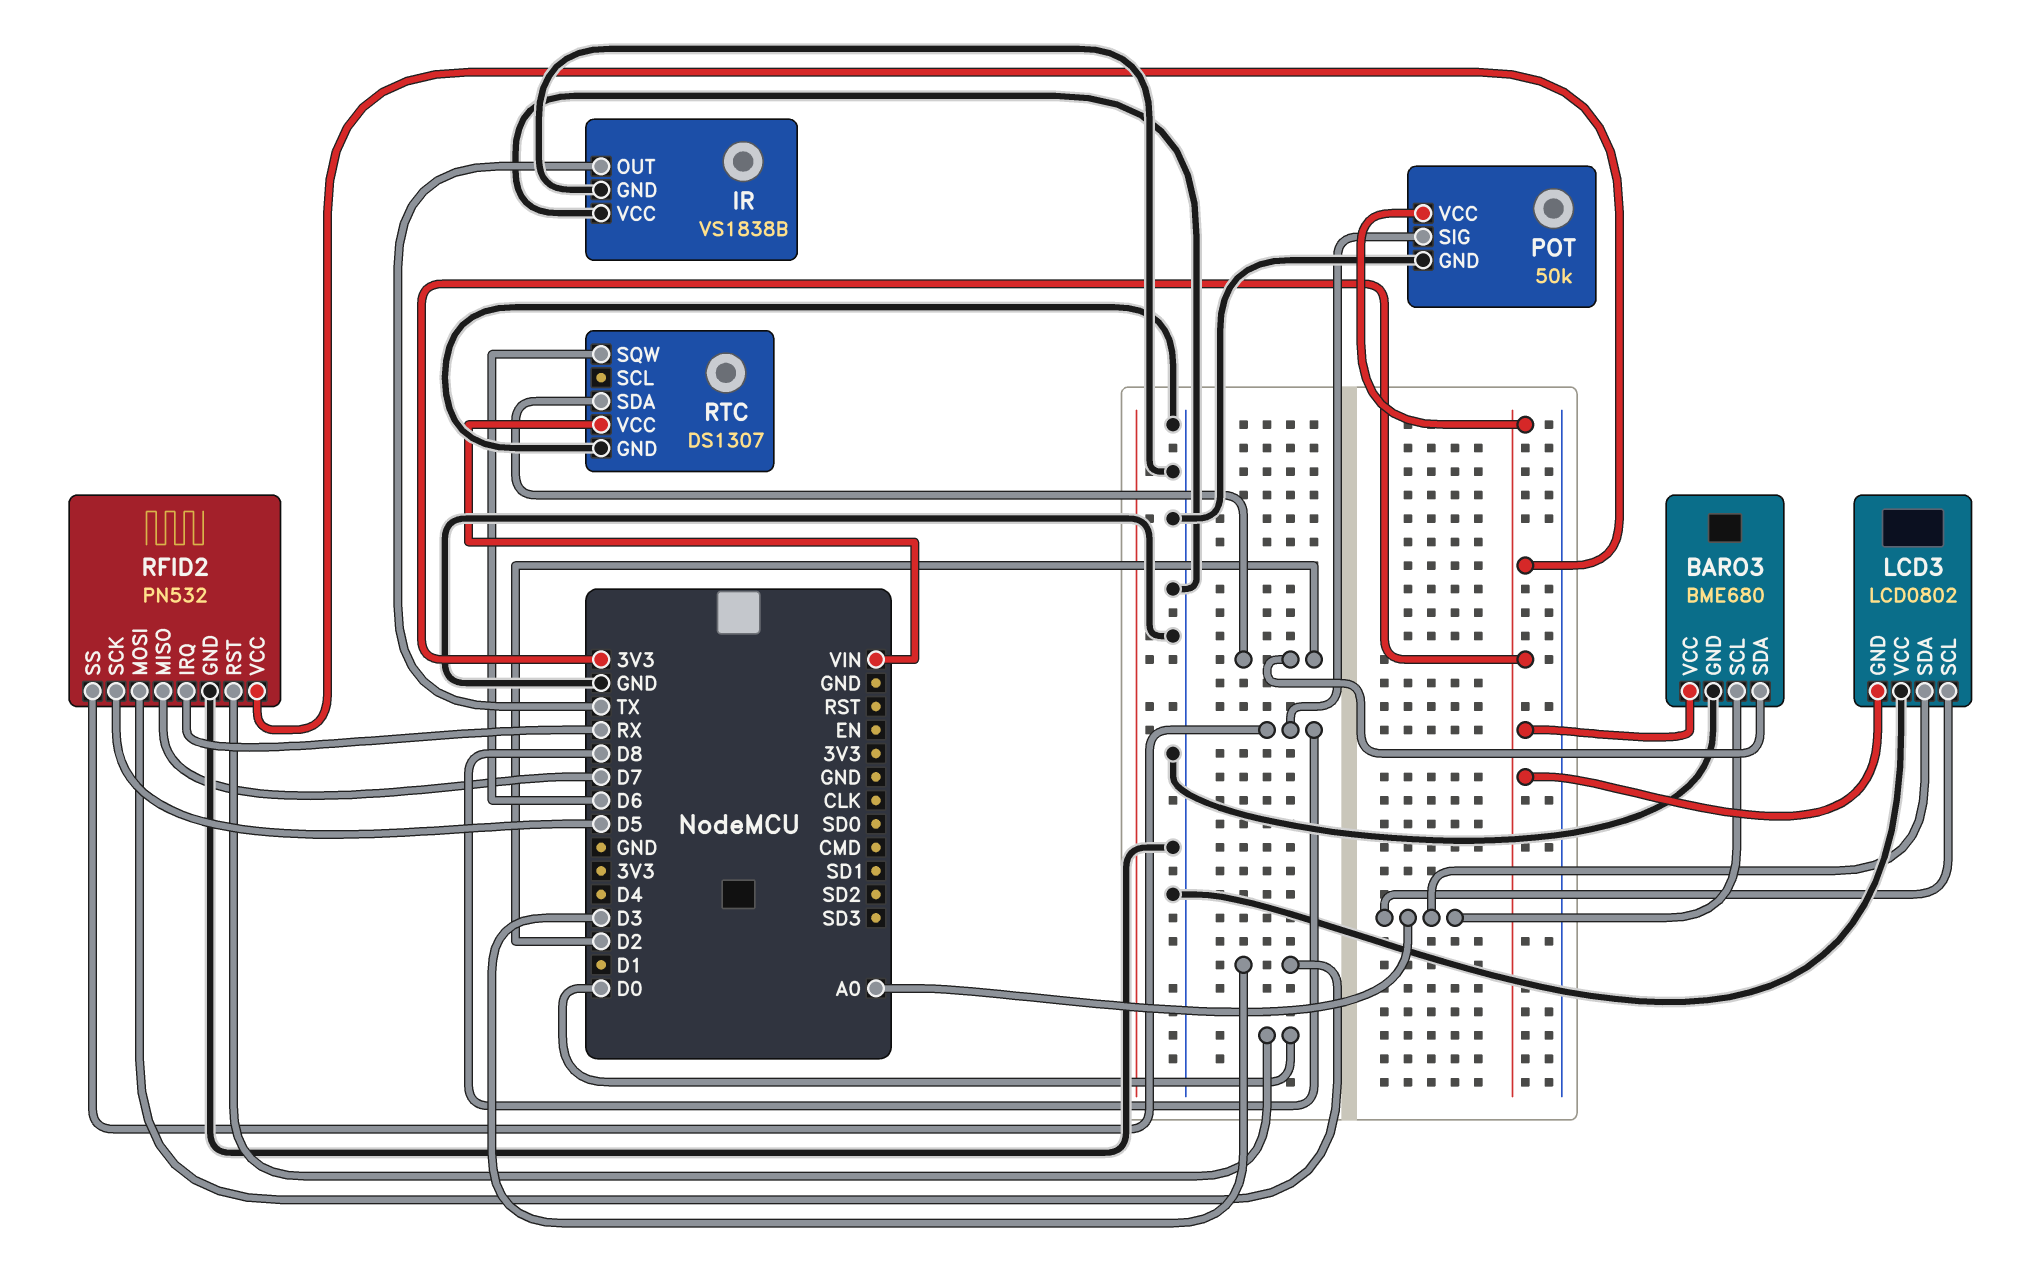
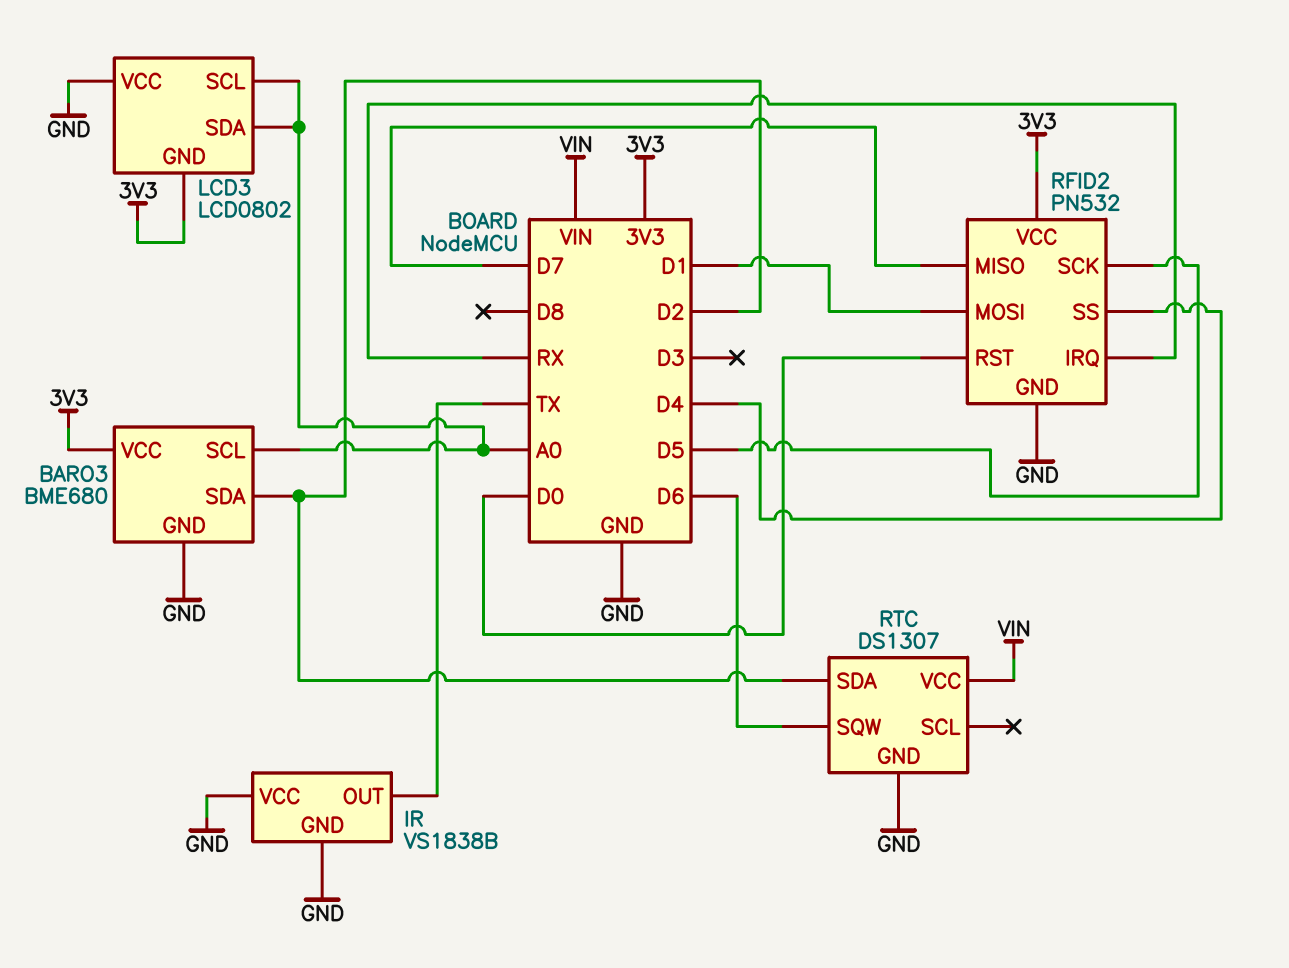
POT: 50k -> none
POT pin GND: GND -> none
POT pin SIG: D8 -> none
POT pin VCC: 3V3 -> none
RFID2 pin MOSI: D3 -> D1
RFID2 pin SS: D8 -> D4

